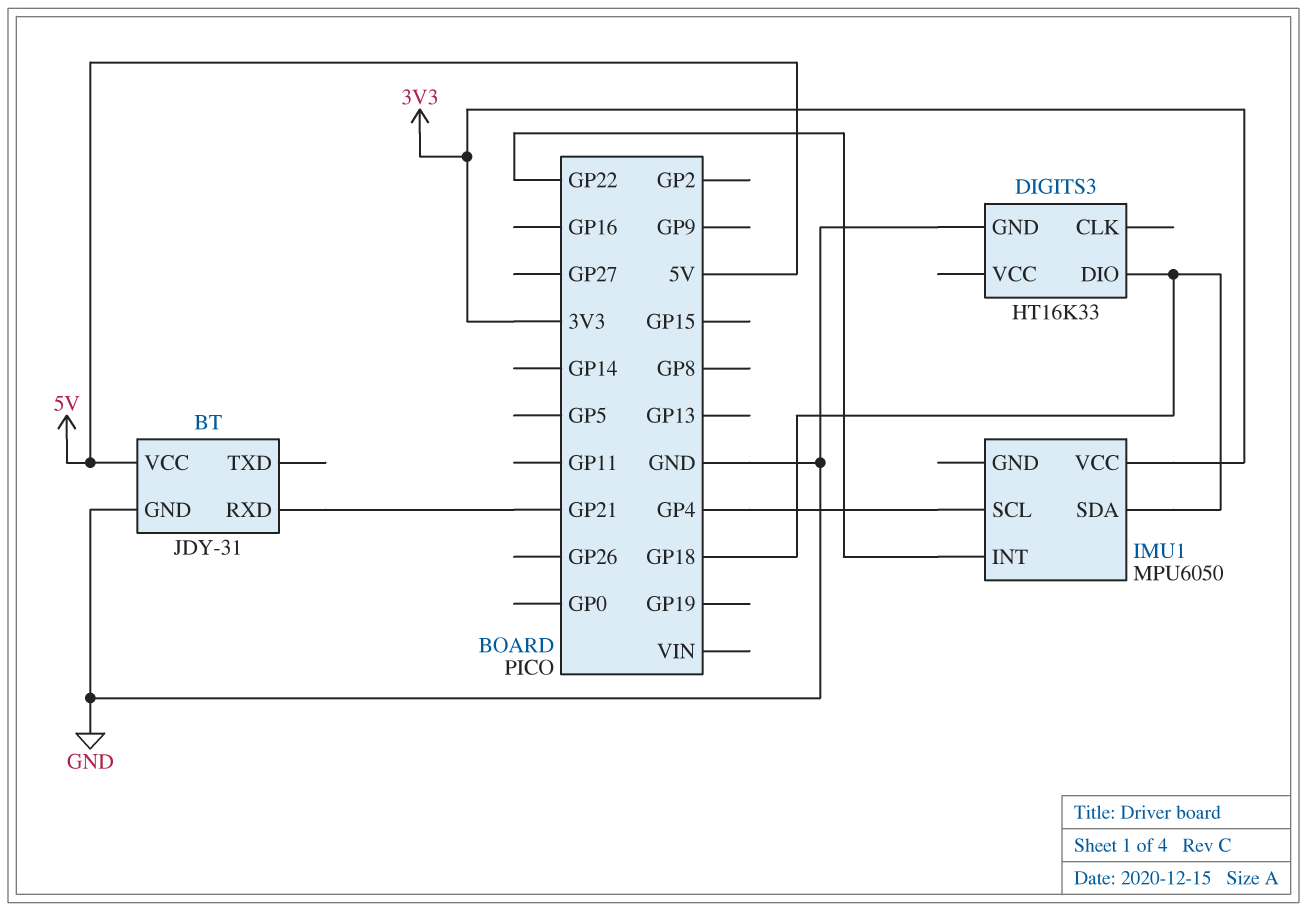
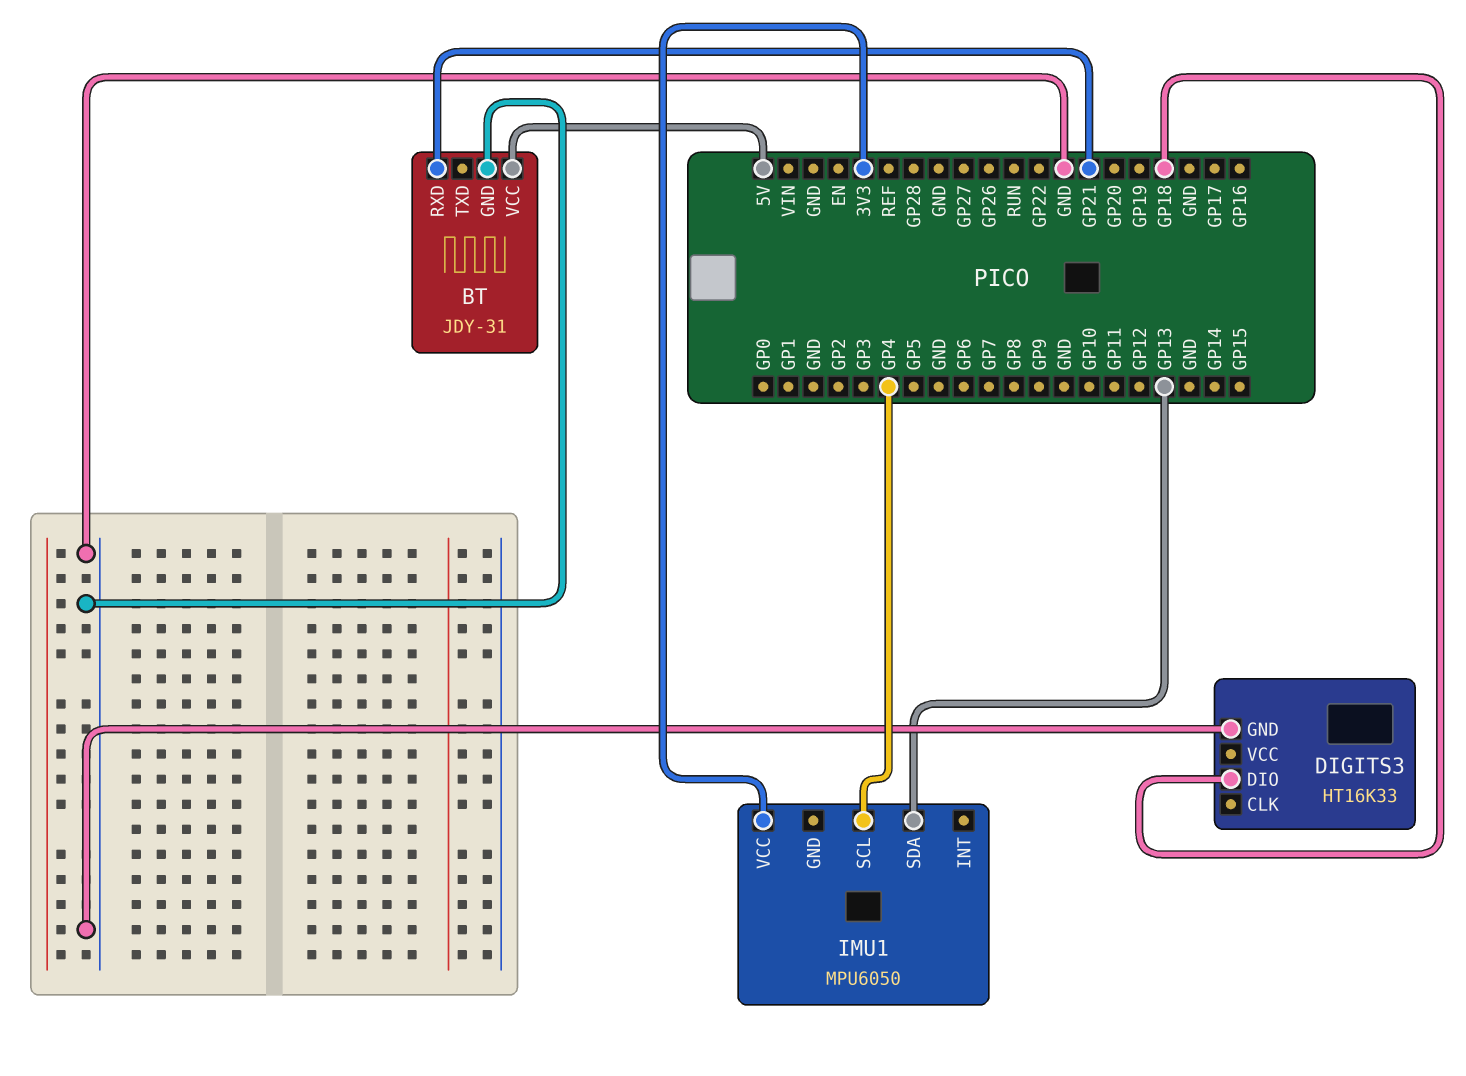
IMU1 pin INT: GP22 -> none
IMU1 pin SDA: GP18 -> GP13

